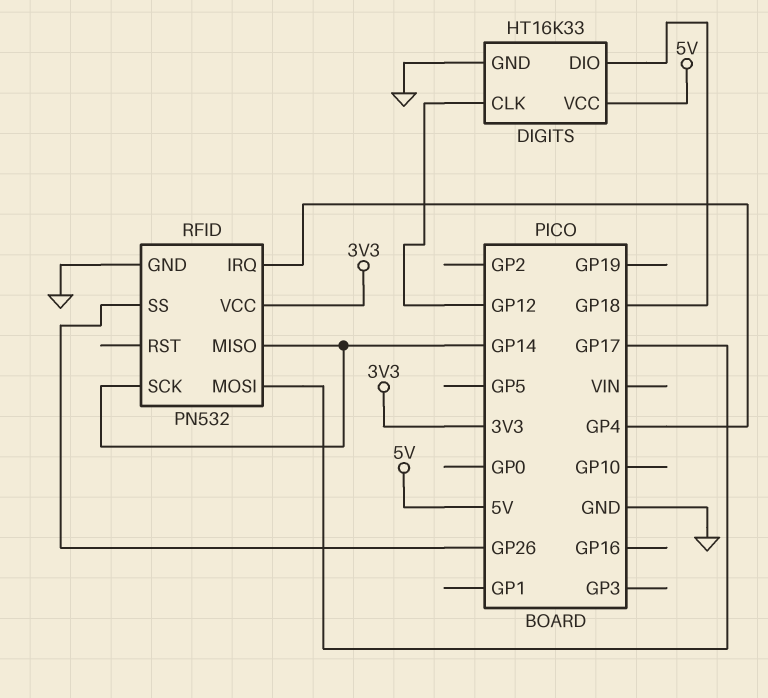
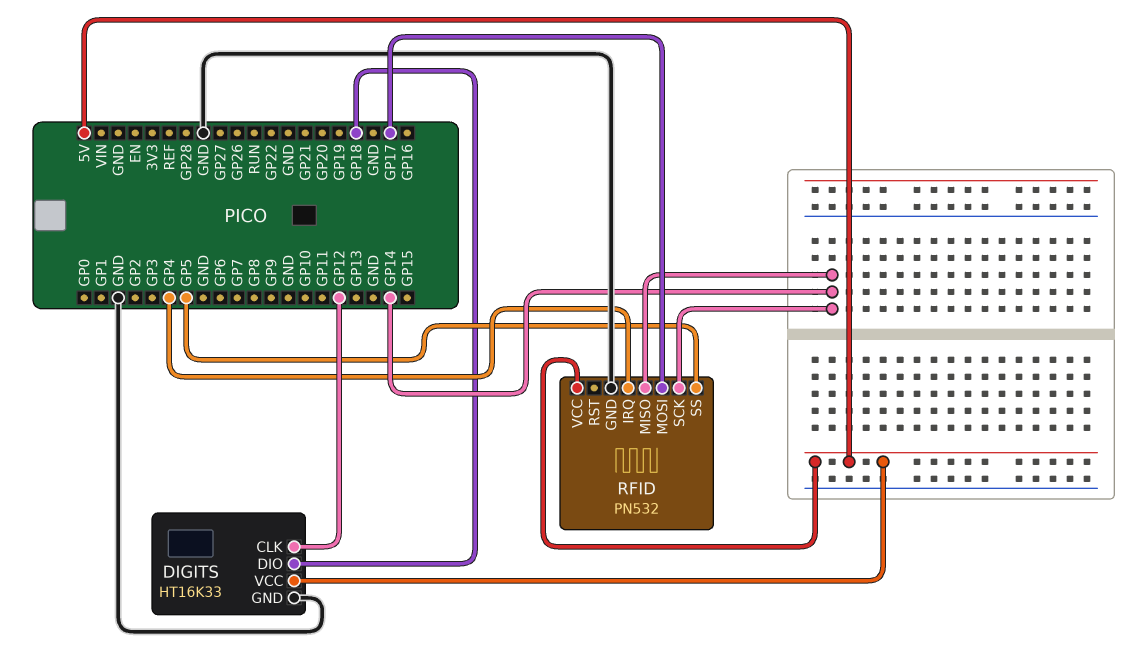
RFID pin SS: GP26 -> GP5
RFID pin VCC: 3V3 -> 5V

